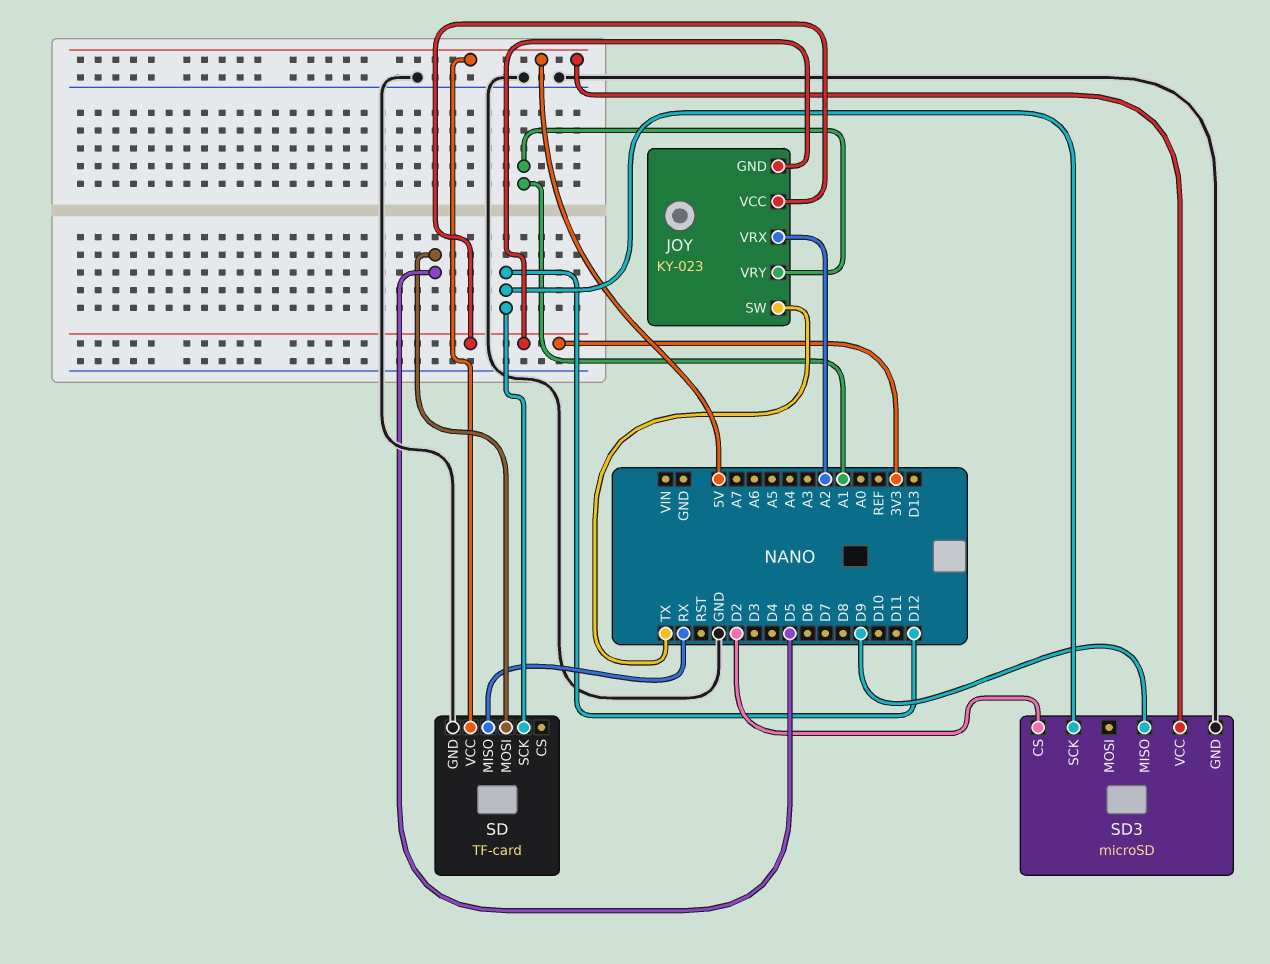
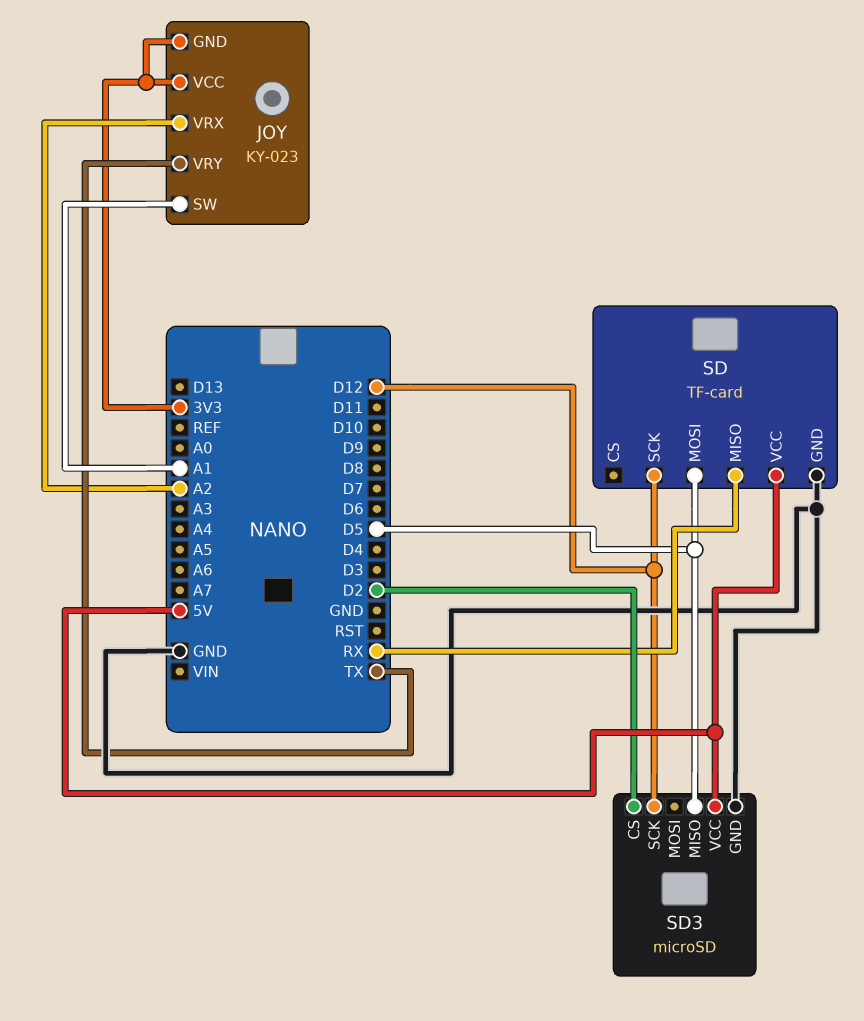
JOY pin SW: TX -> A1
JOY pin VRY: A1 -> TX
SD3 pin MISO: D9 -> D5

